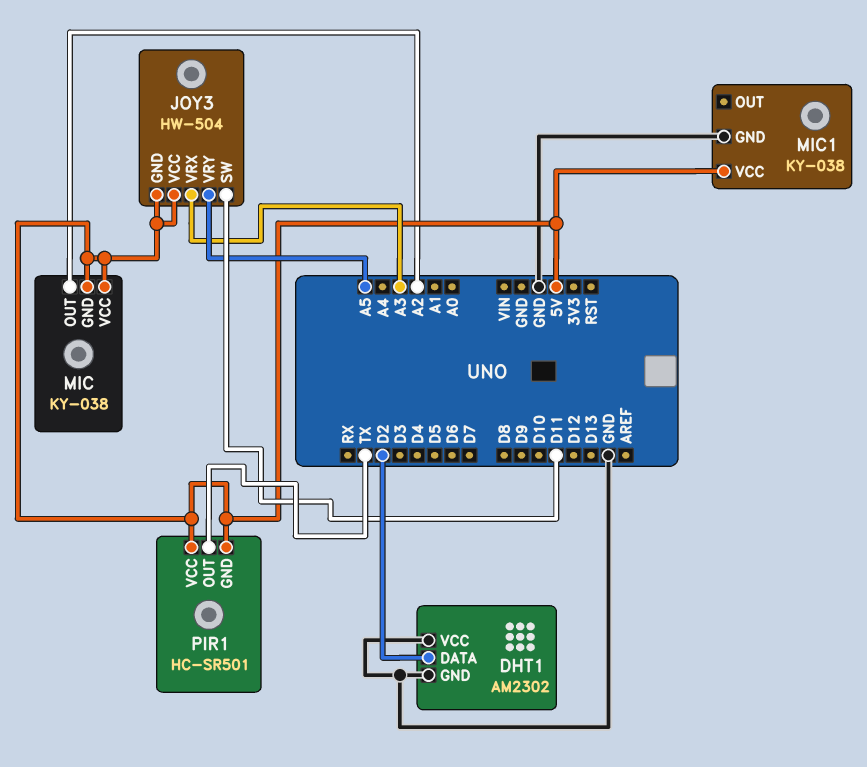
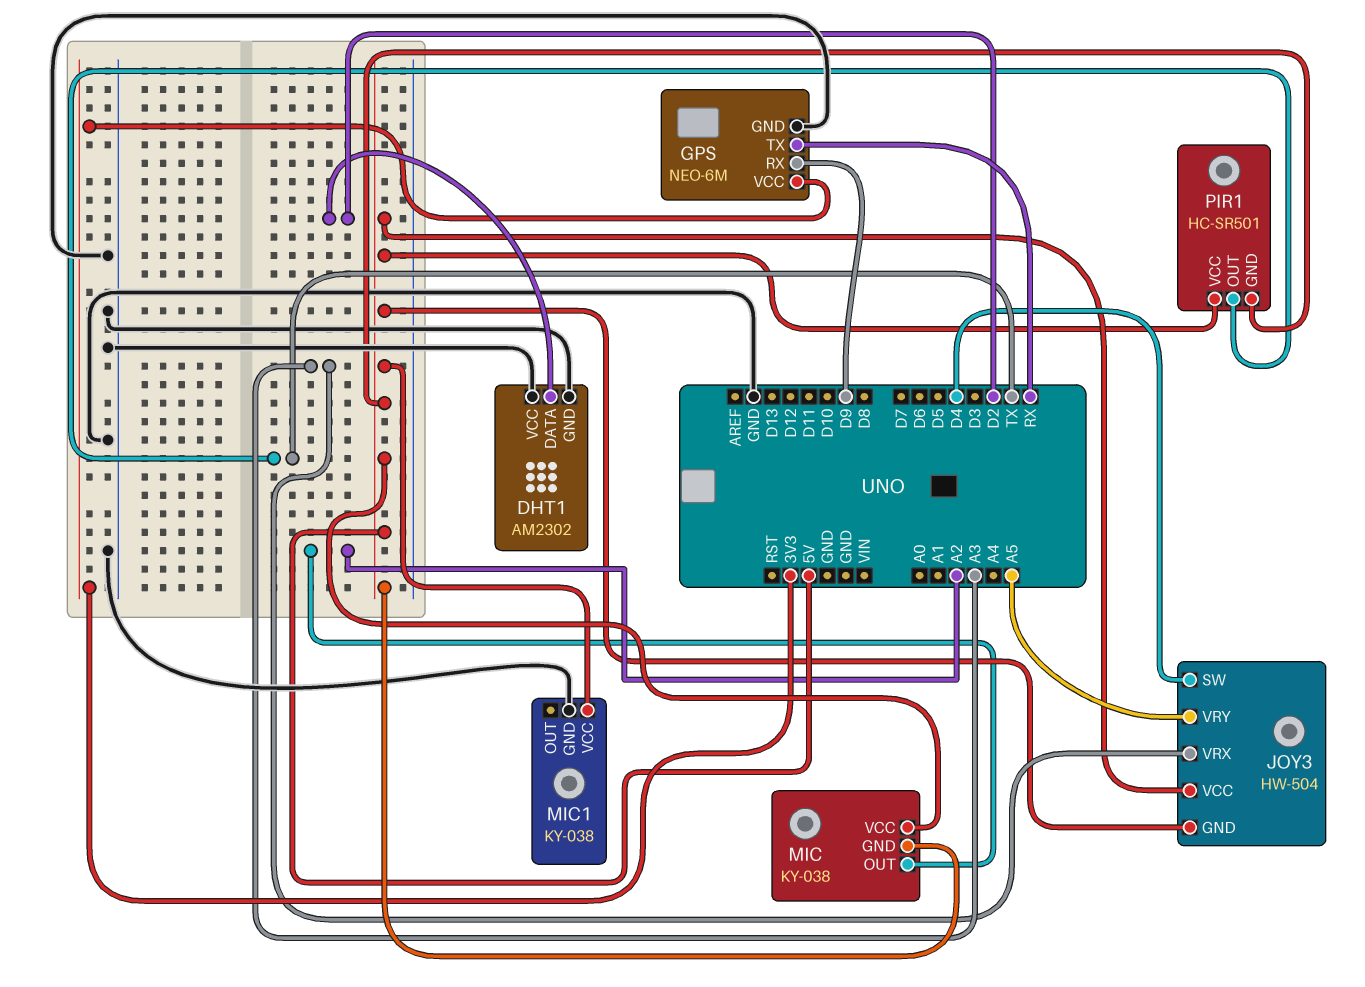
GPS: none -> NEO-6M
GPS pin GND: none -> GND
GPS pin RX: none -> D9
GPS pin TX: none -> RX
GPS pin VCC: none -> 3V3
JOY3 pin SW: D11 -> D4

